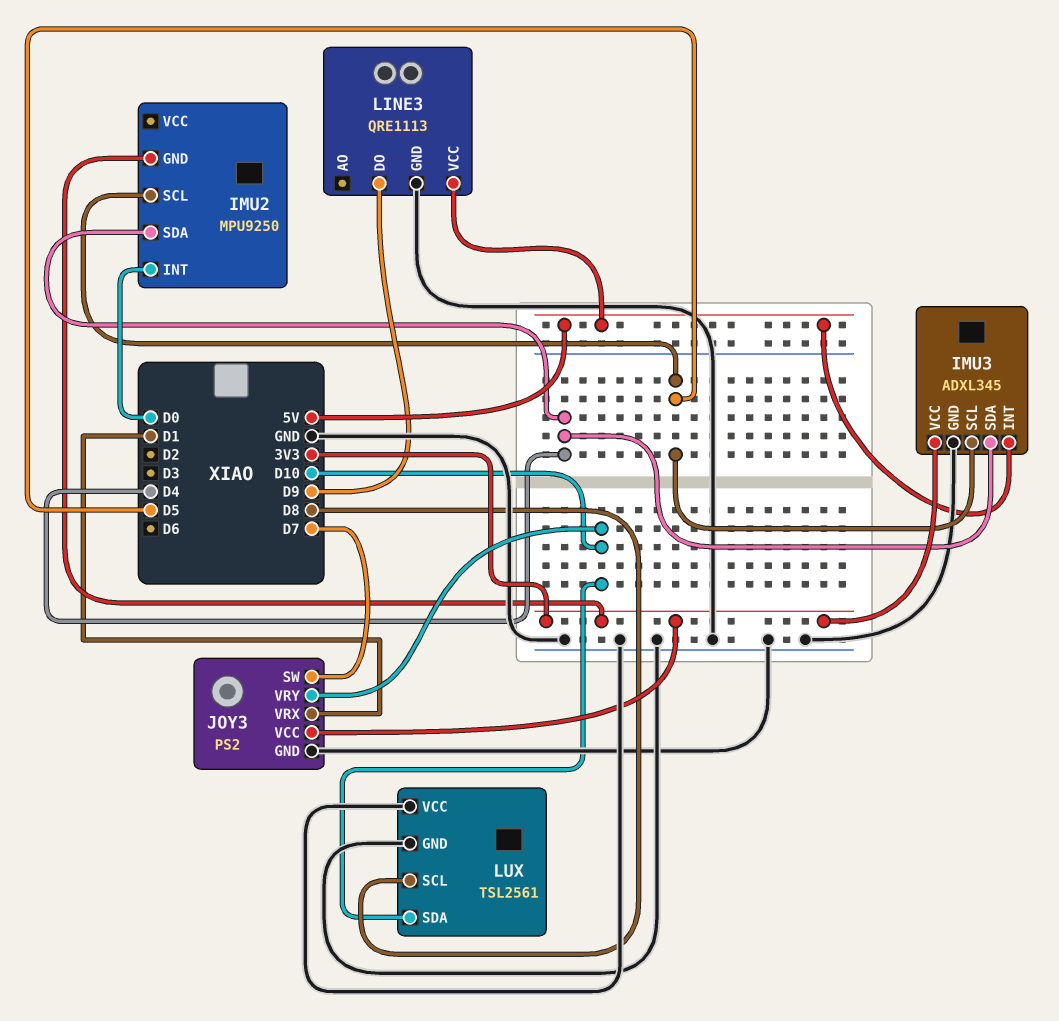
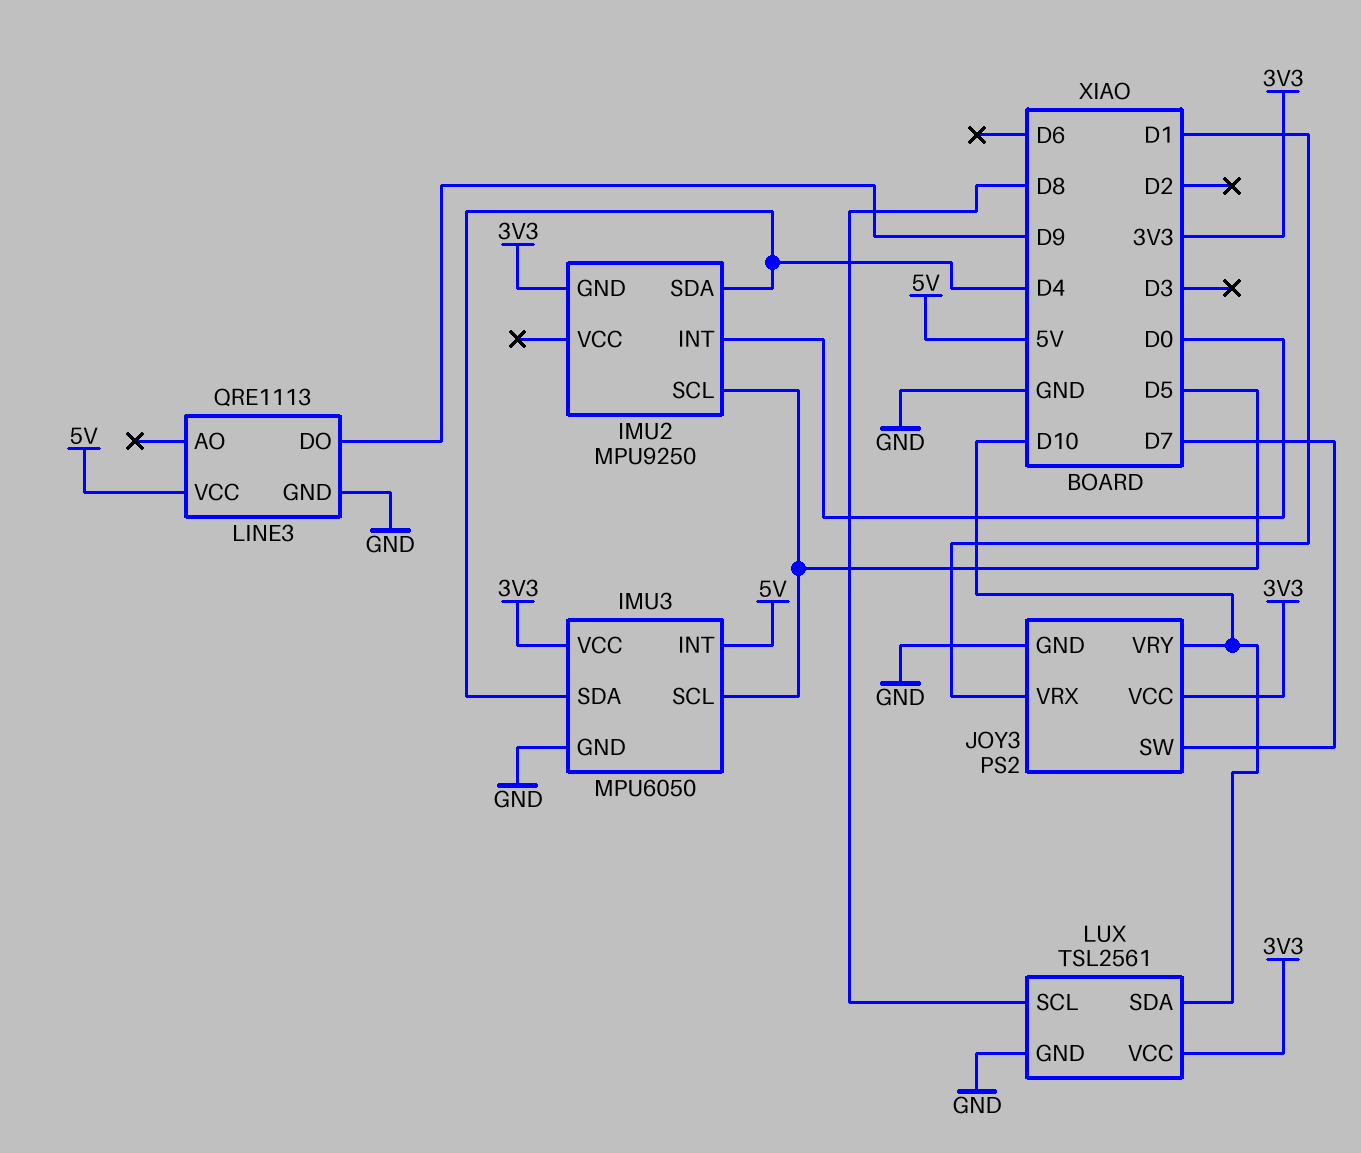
IMU3: ADXL345 -> MPU6050
LUX pin VCC: GND -> 3V3

